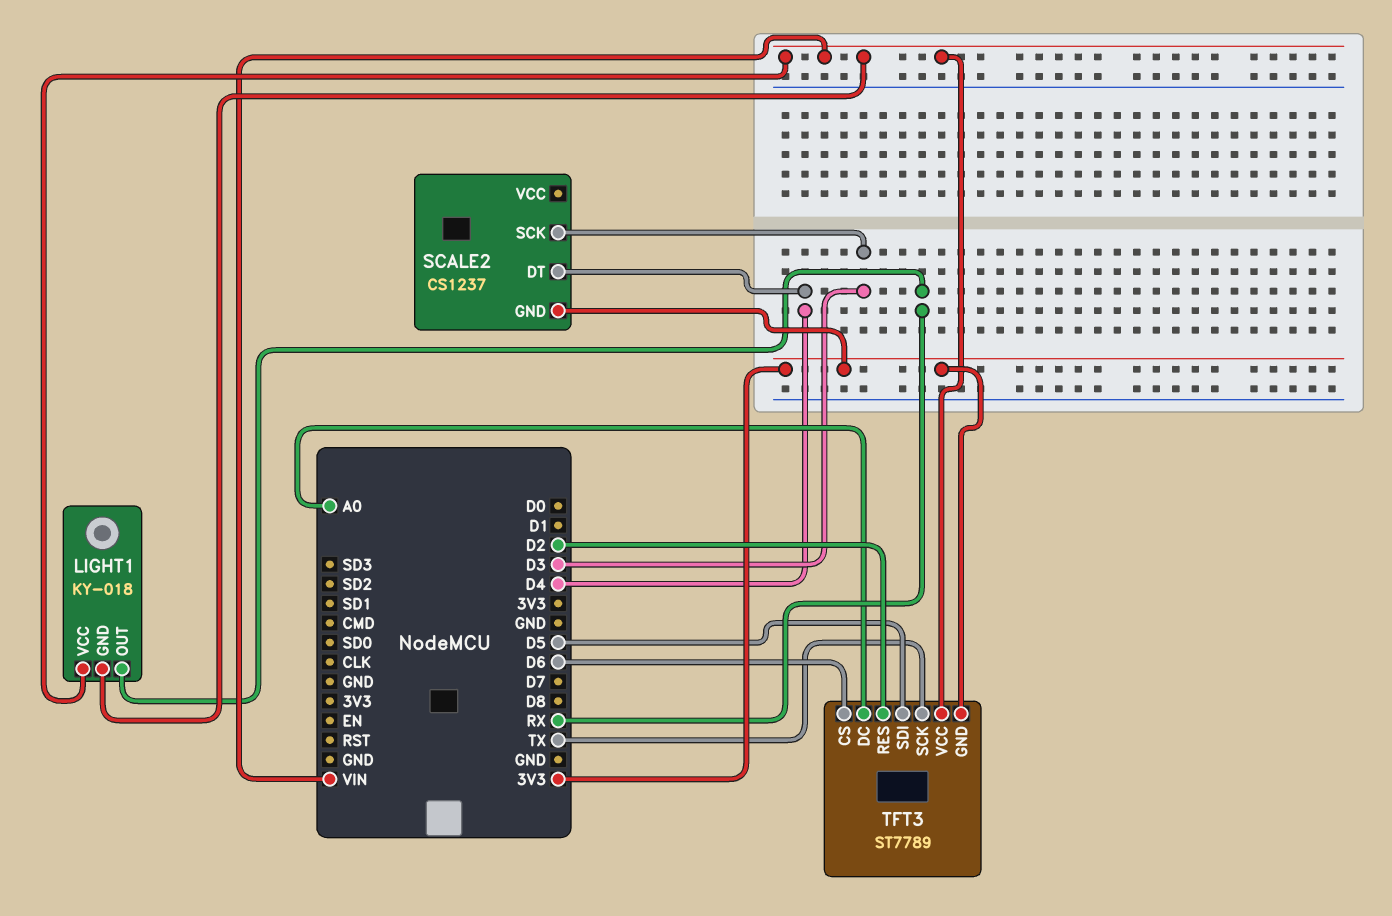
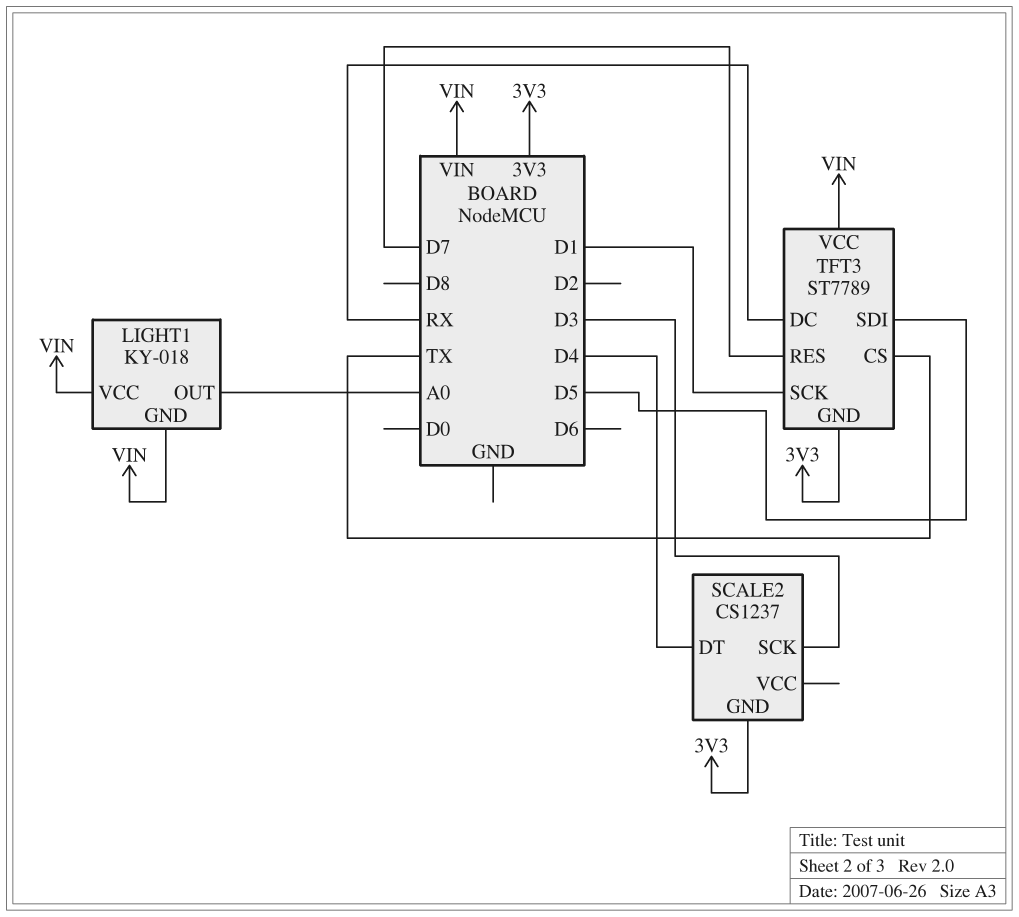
LIGHT1 pin OUT: RX -> A0
TFT3 pin CS: D6 -> TX
TFT3 pin DC: A0 -> RX
TFT3 pin RES: D2 -> D7
TFT3 pin SCK: TX -> D1

